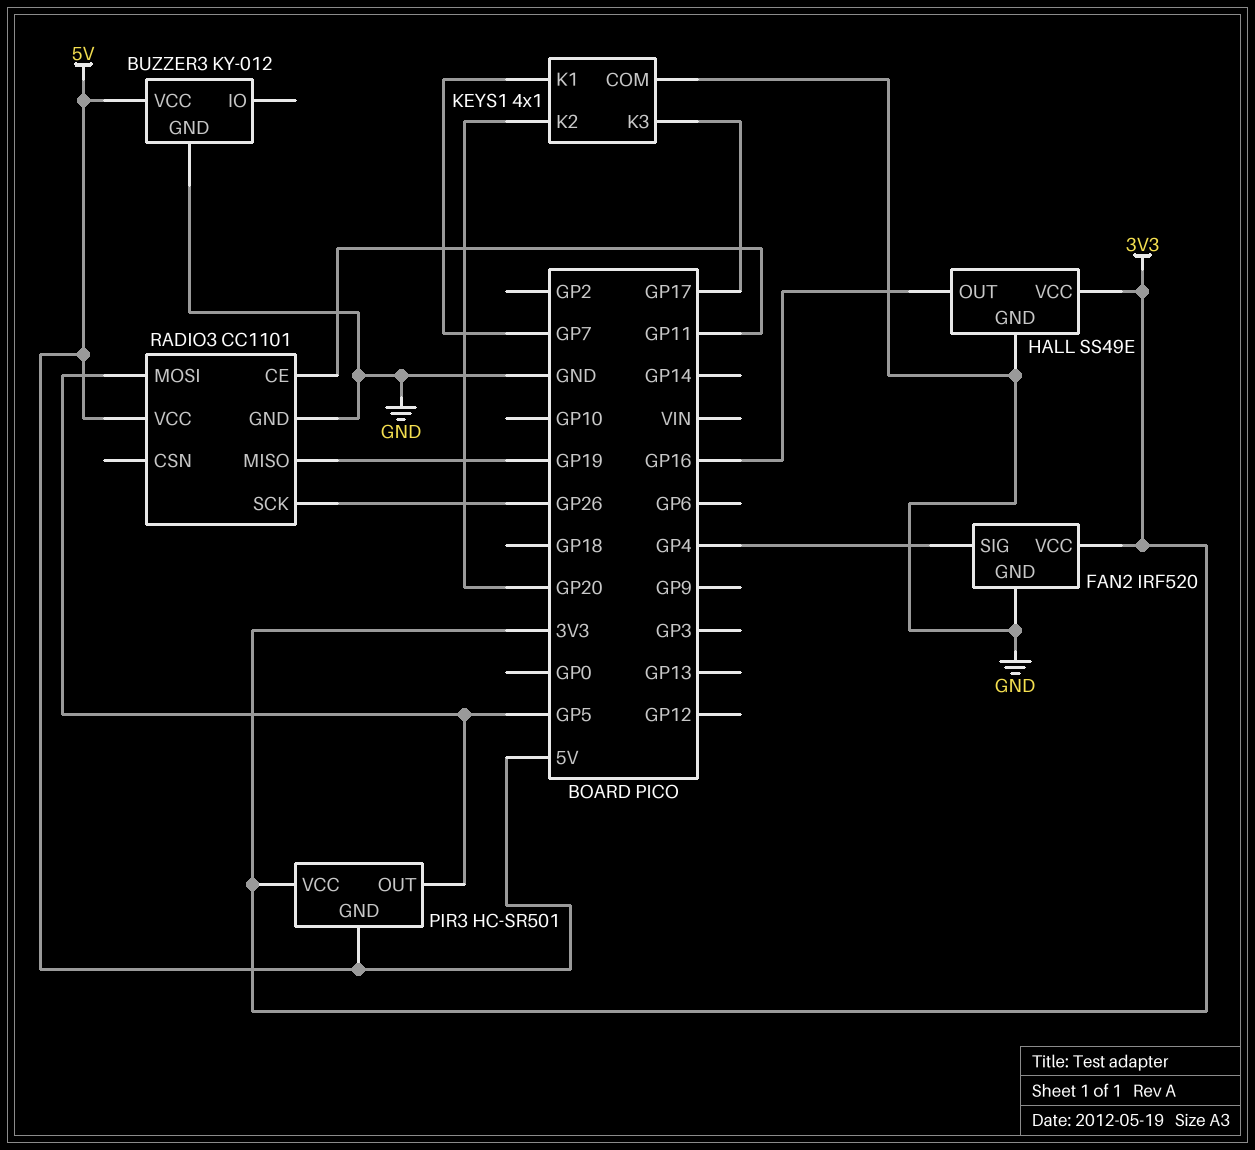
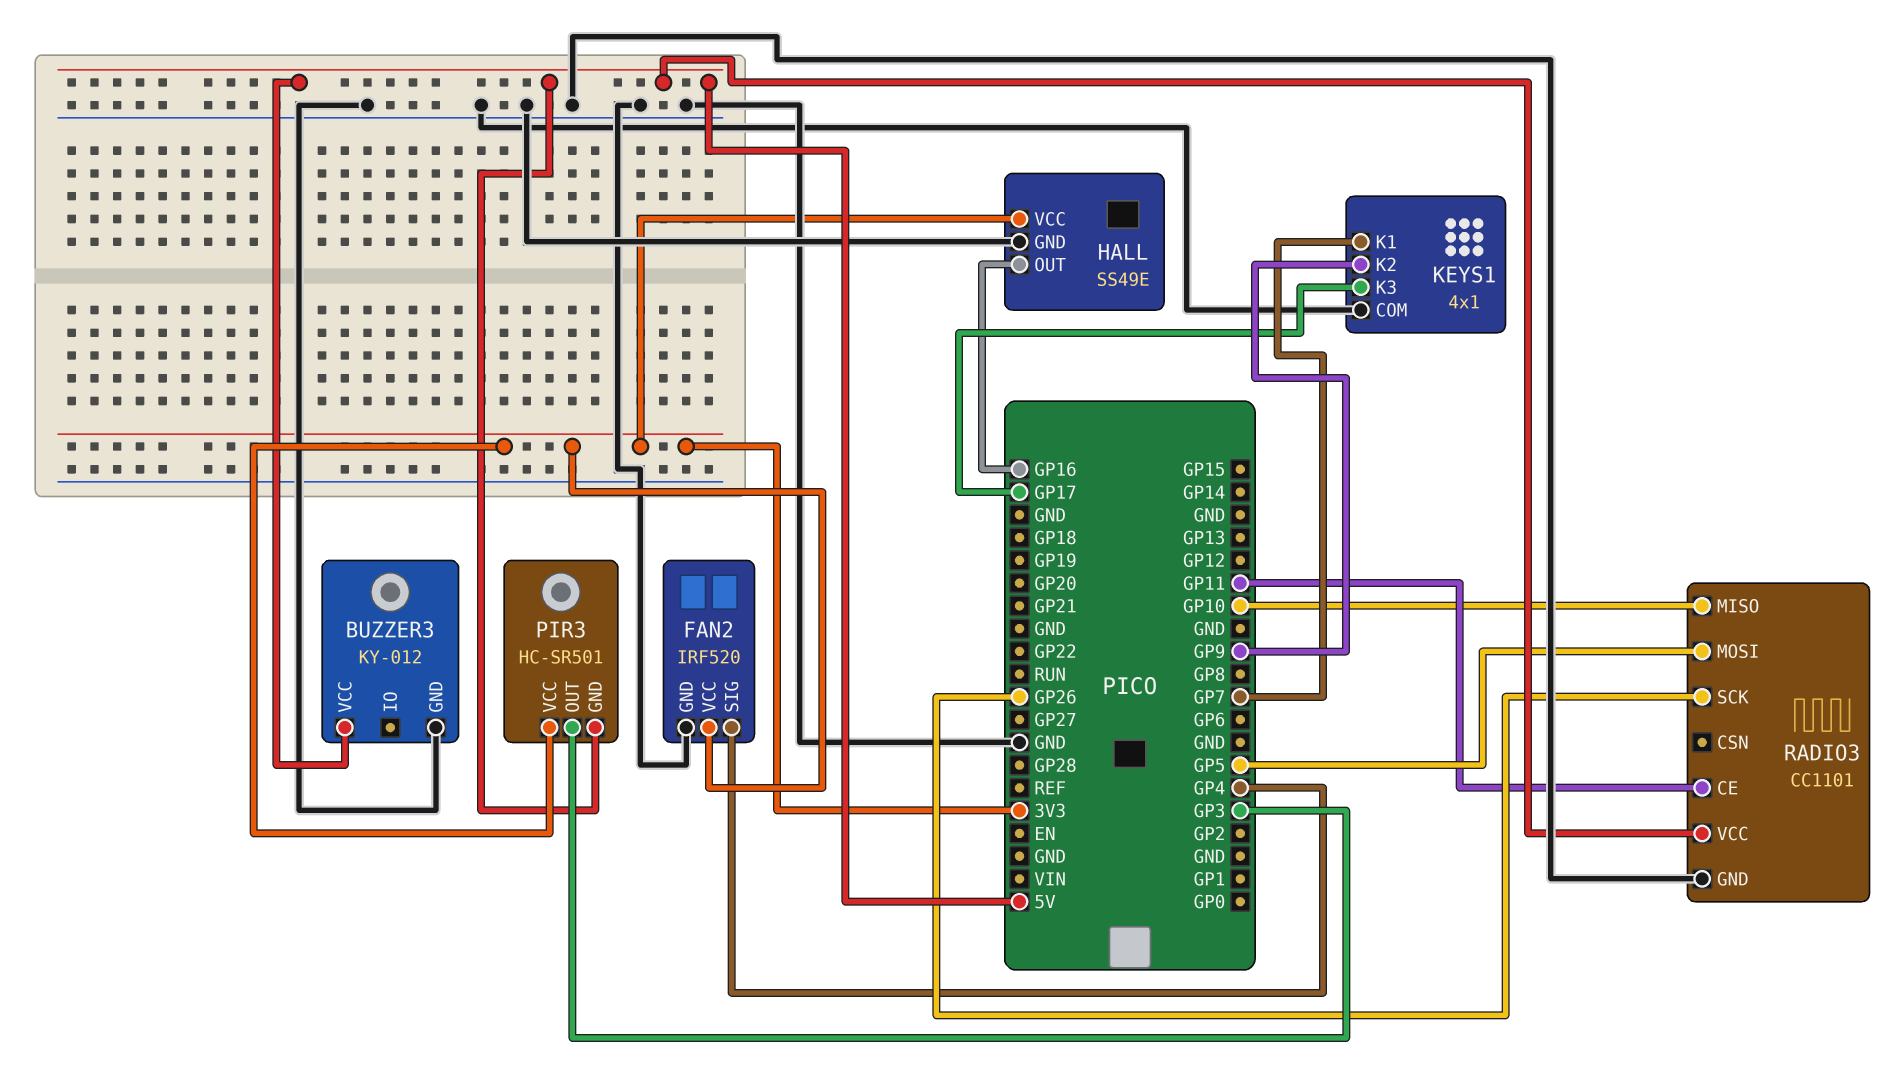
KEYS1 pin K2: GP20 -> GP9
PIR3 pin OUT: GP5 -> GP3
RADIO3 pin MISO: GP19 -> GP10

